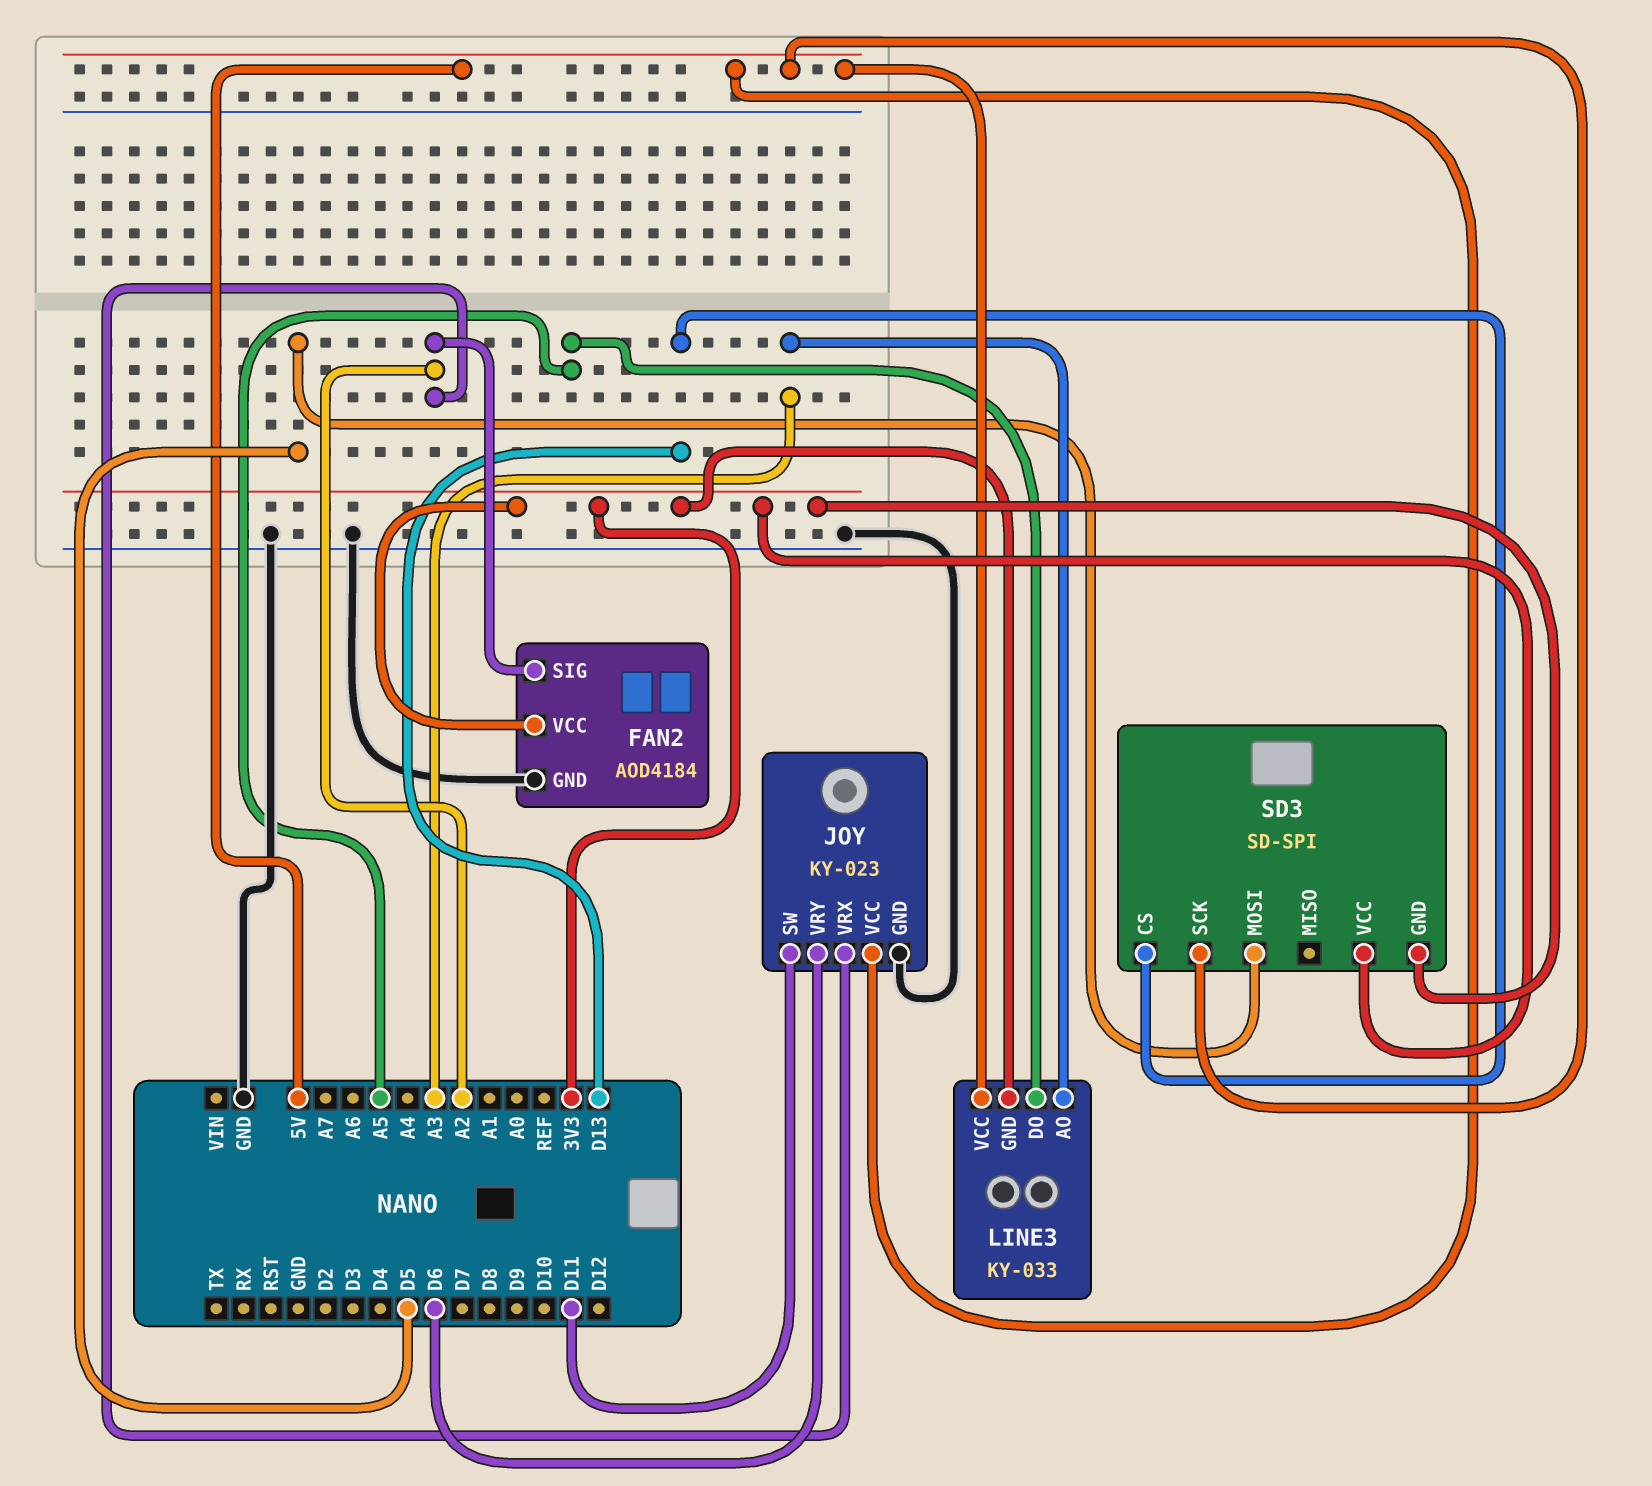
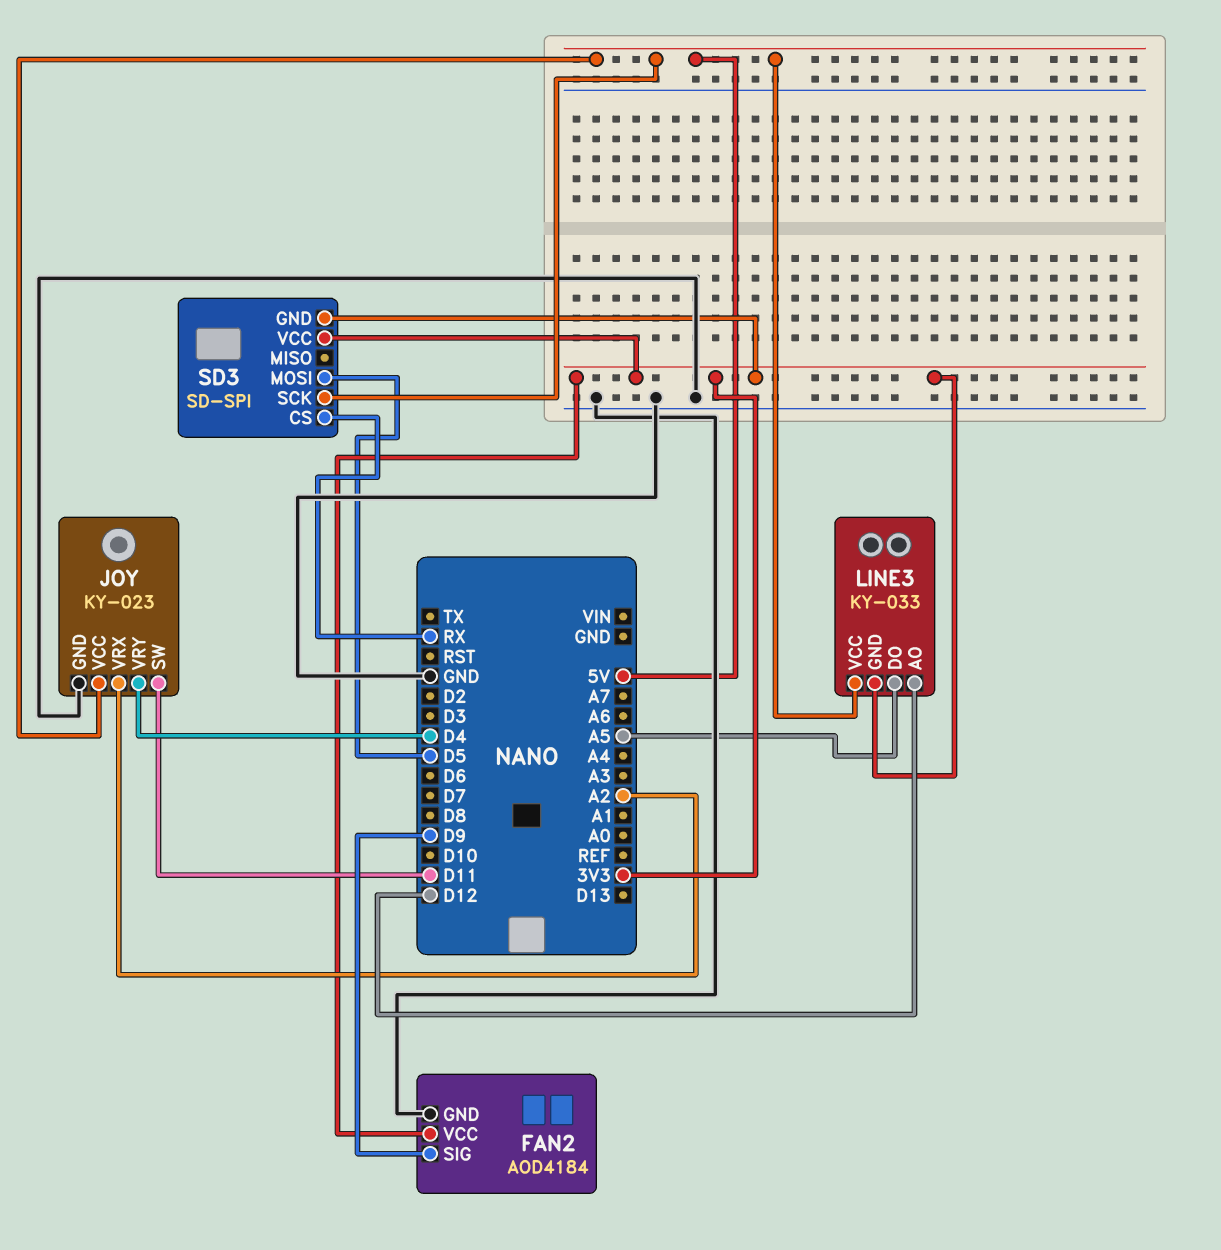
FAN2 pin SIG: A2 -> D9
JOY pin VRY: D6 -> D4
LINE3 pin AO: A3 -> D12
SD3 pin CS: D13 -> RX

